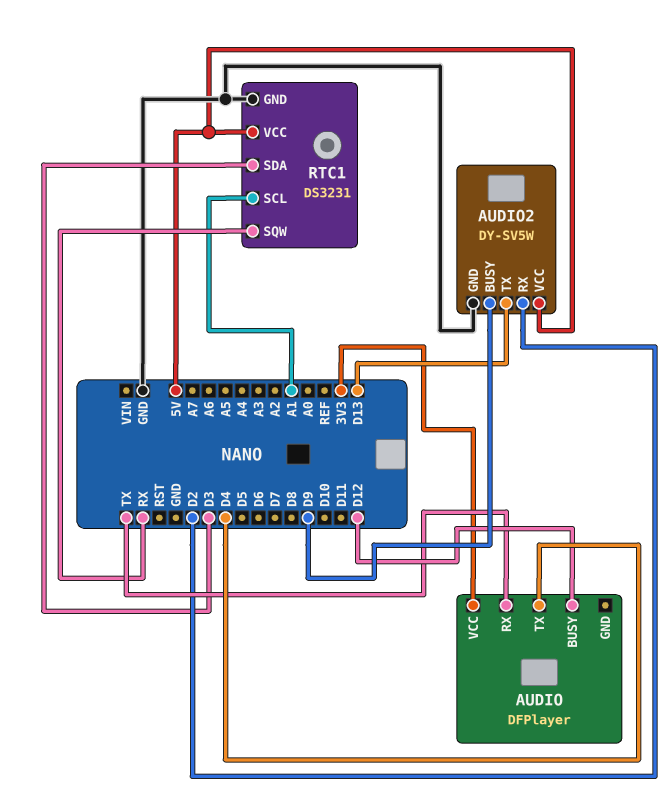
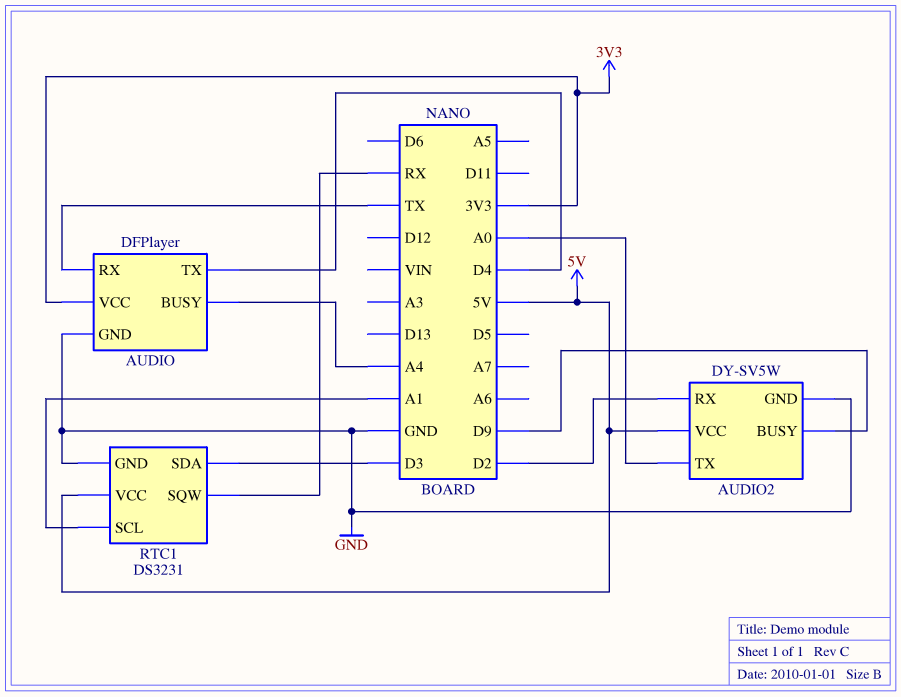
AUDIO pin BUSY: D12 -> A4
AUDIO pin GND: none -> GND
AUDIO2 pin TX: D13 -> A0

